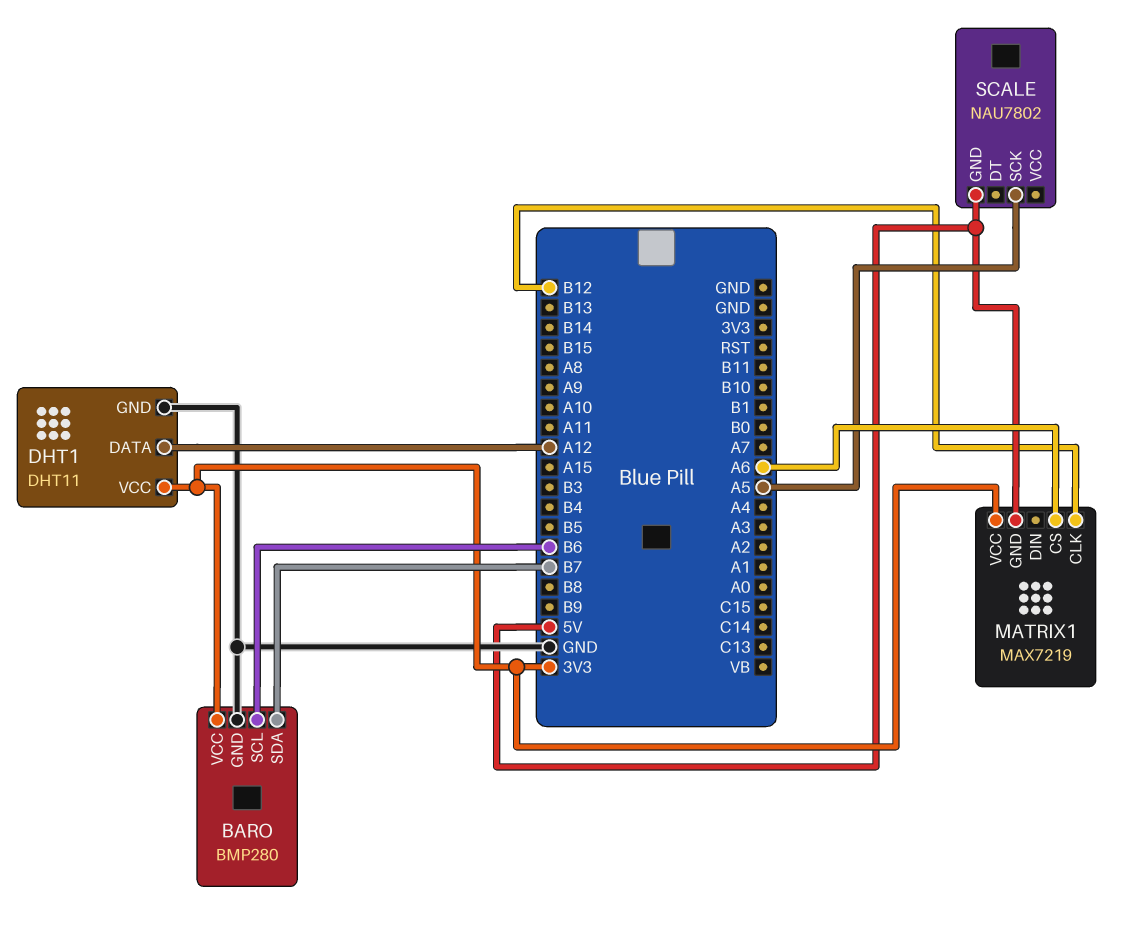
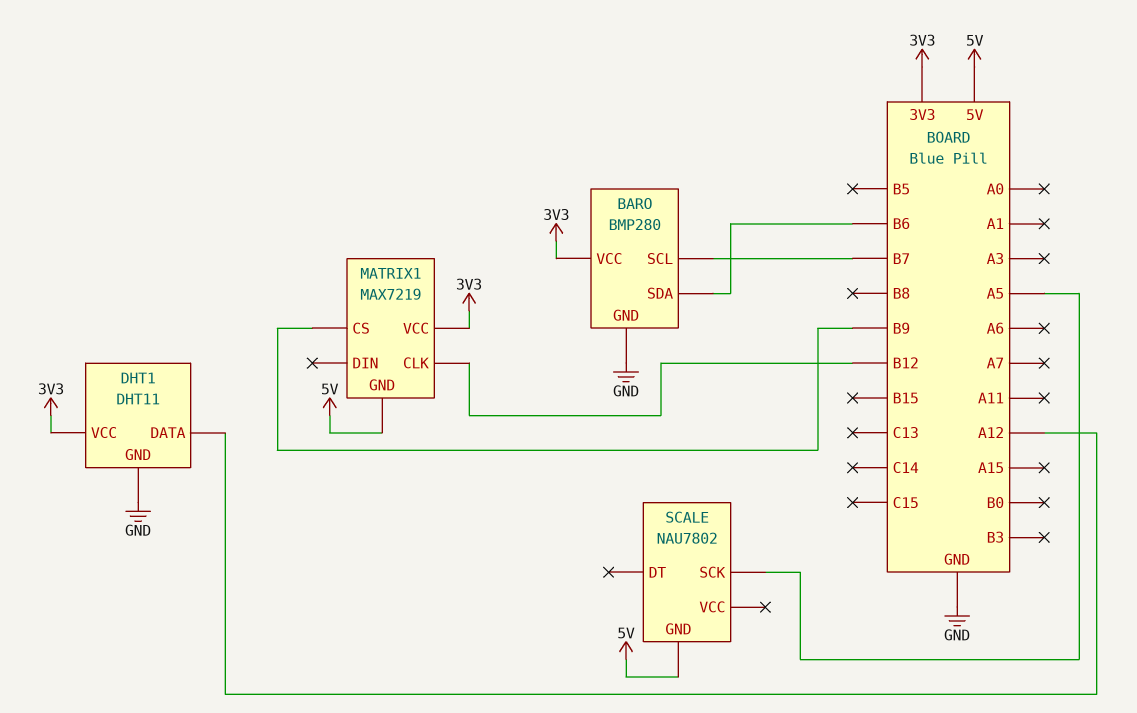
BARO pin SCL: B6 -> B7
BARO pin SDA: B7 -> B6
MATRIX1 pin CS: A6 -> B9

